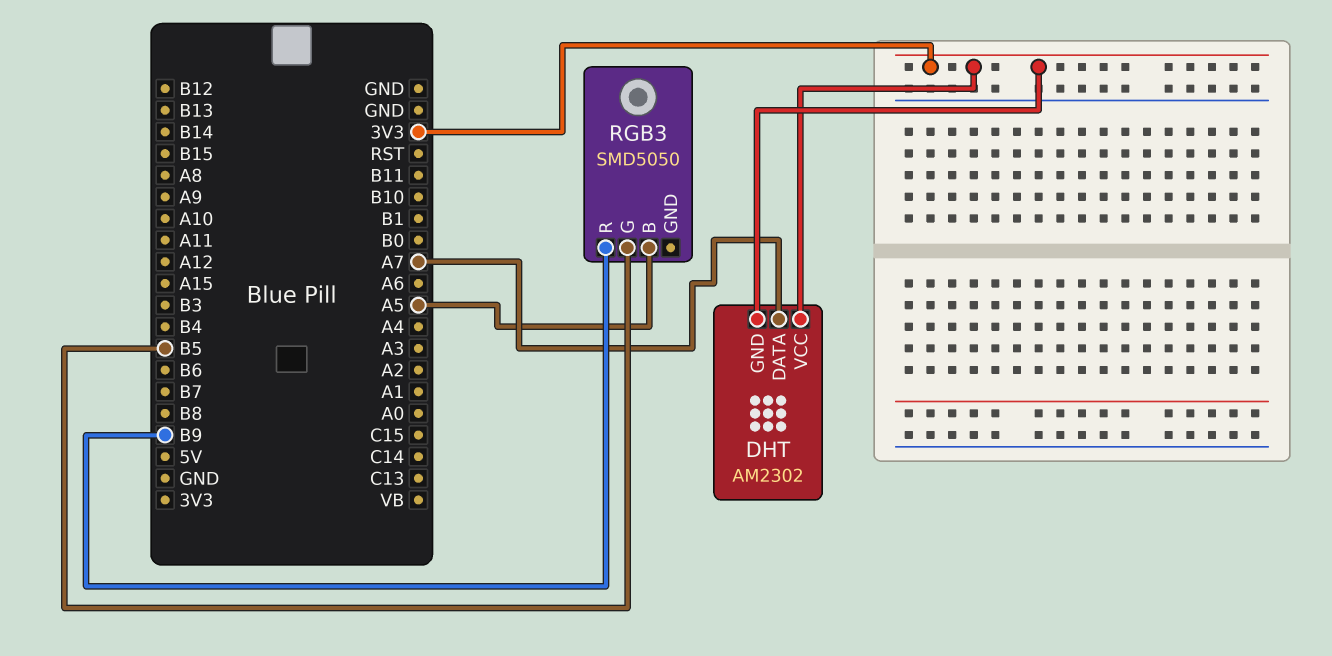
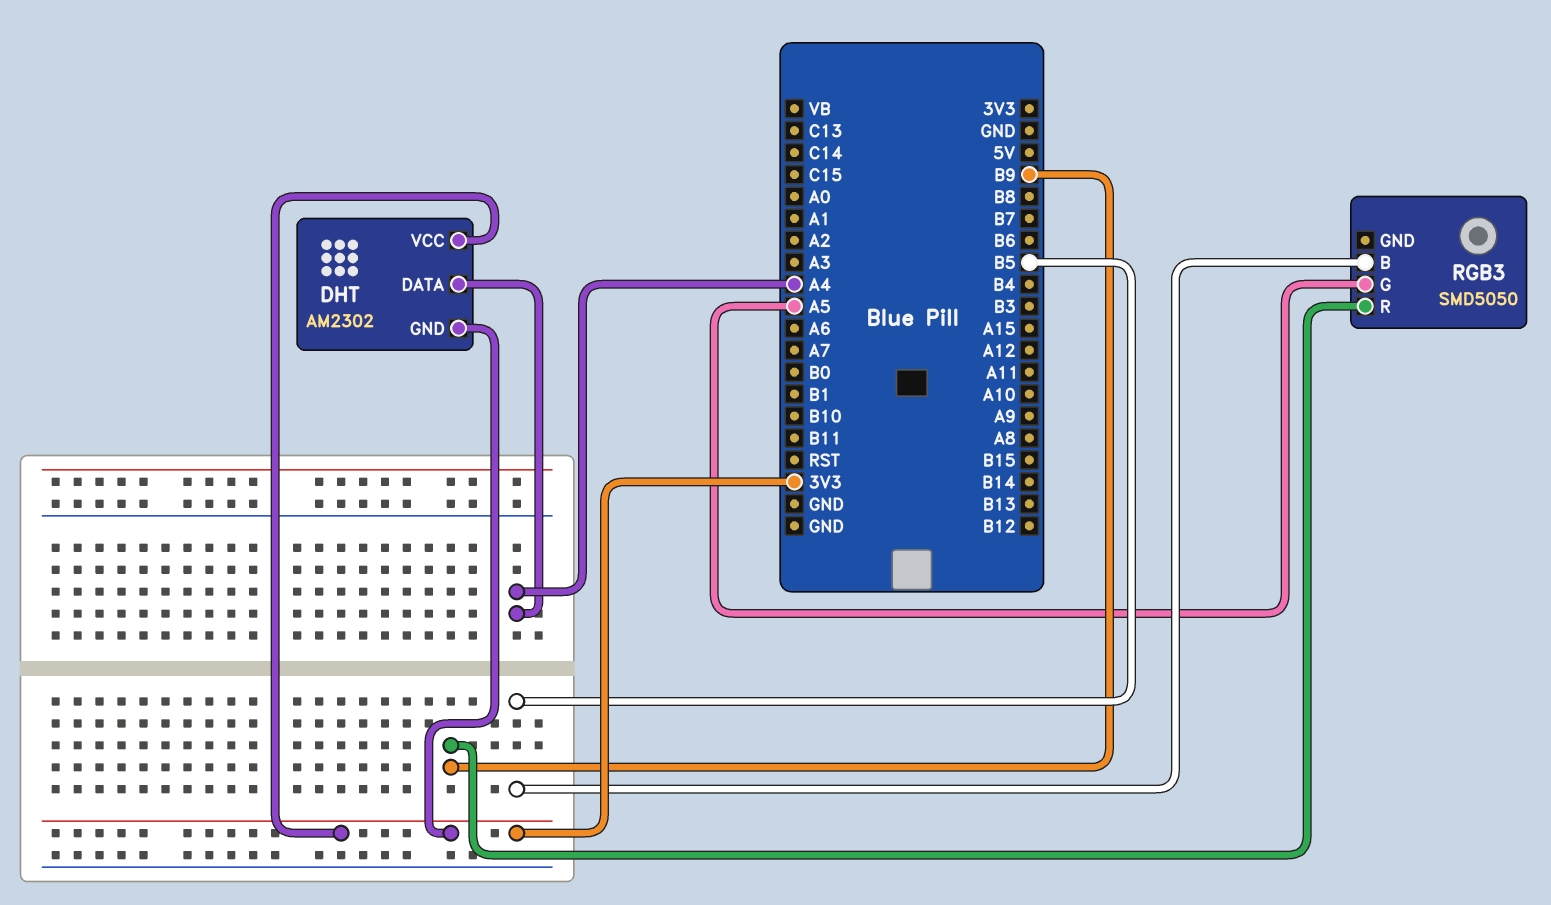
DHT pin DATA: A7 -> A4
RGB3 pin B: A5 -> B5
RGB3 pin G: B5 -> A5

